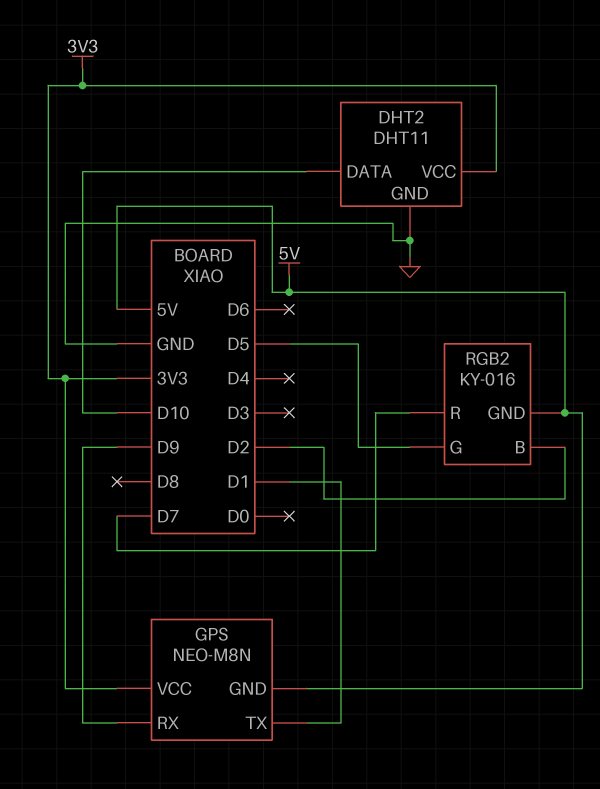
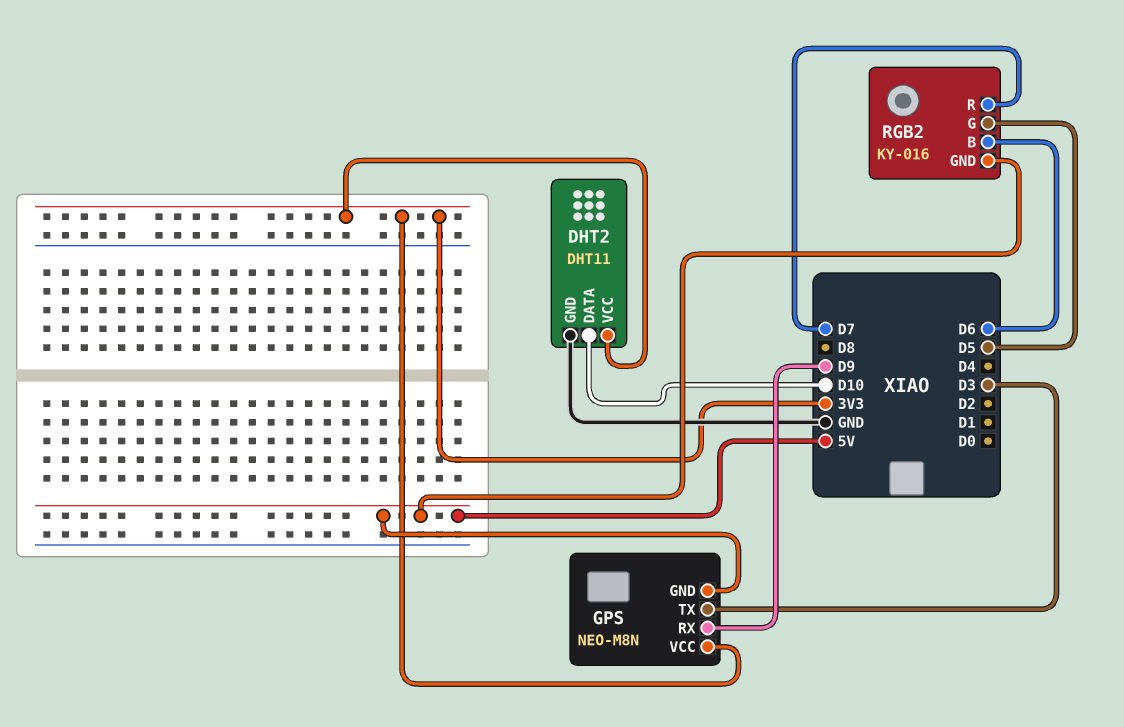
GPS pin TX: D1 -> D3
RGB2 pin B: D2 -> D6

